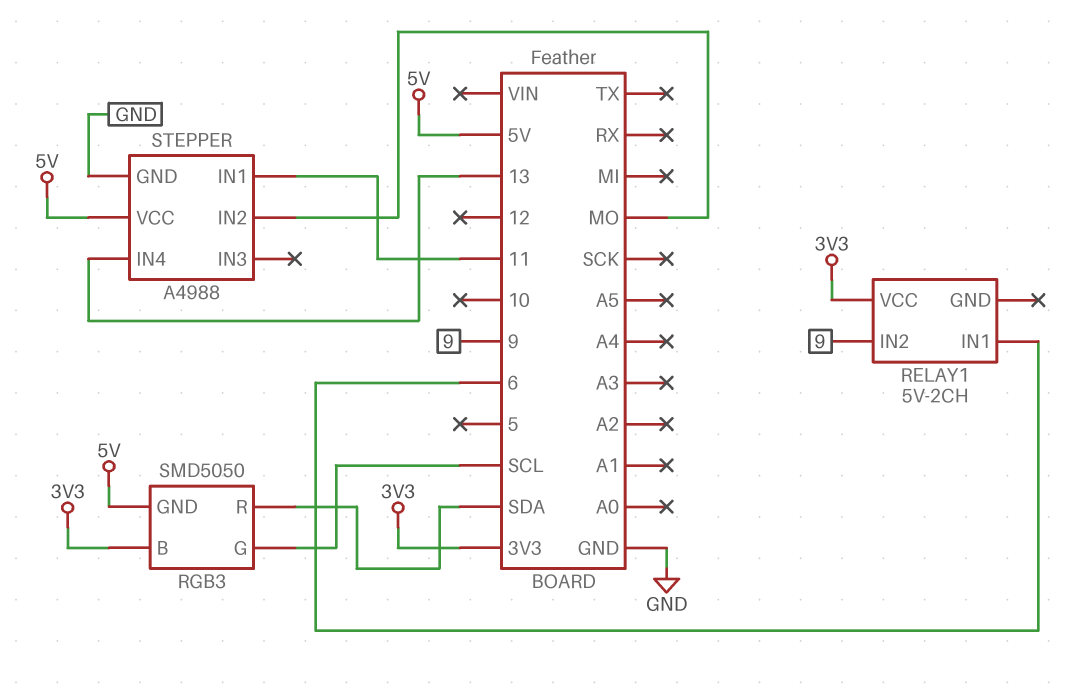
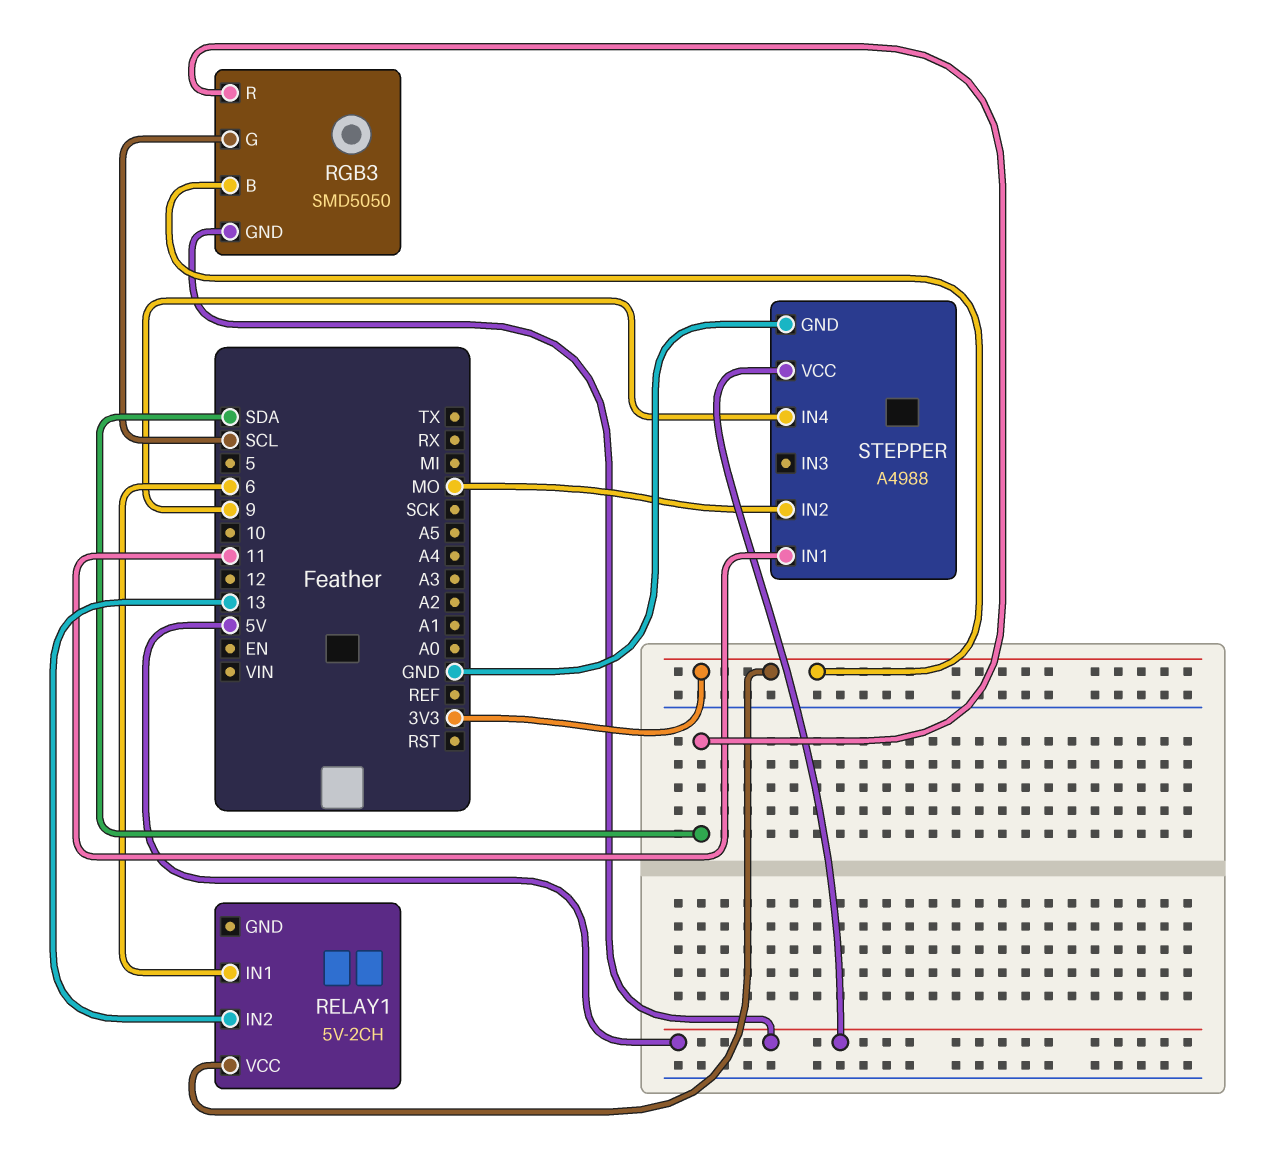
RELAY1 pin IN2: 9 -> 13
STEPPER pin IN4: 13 -> 9

